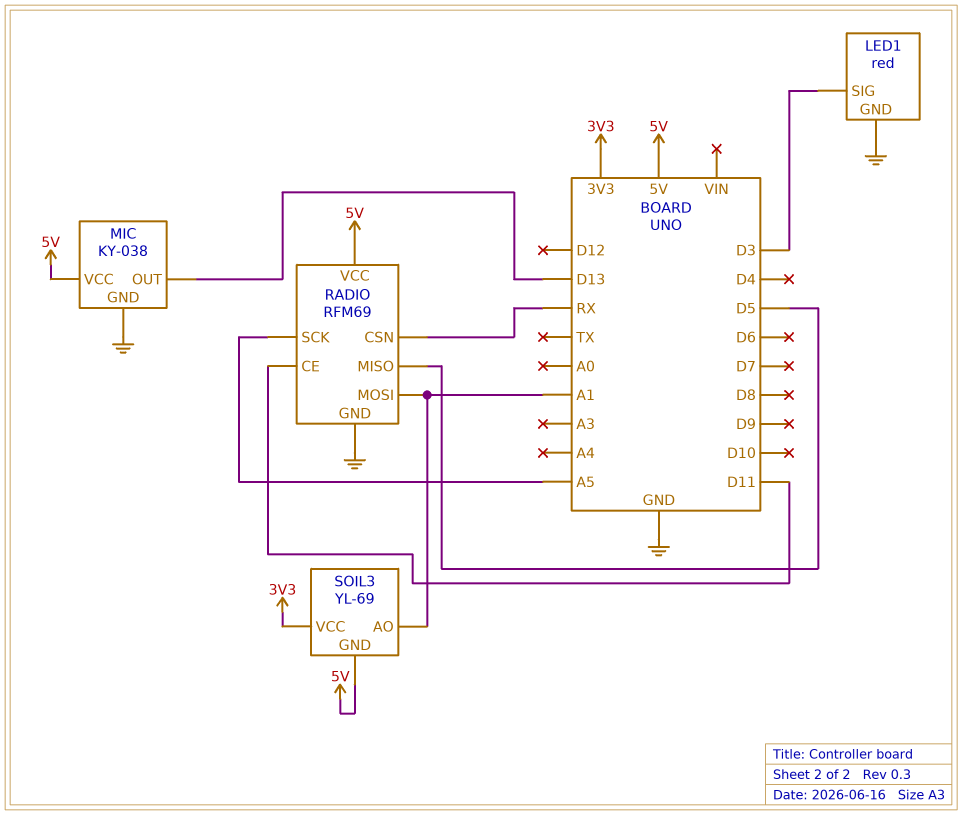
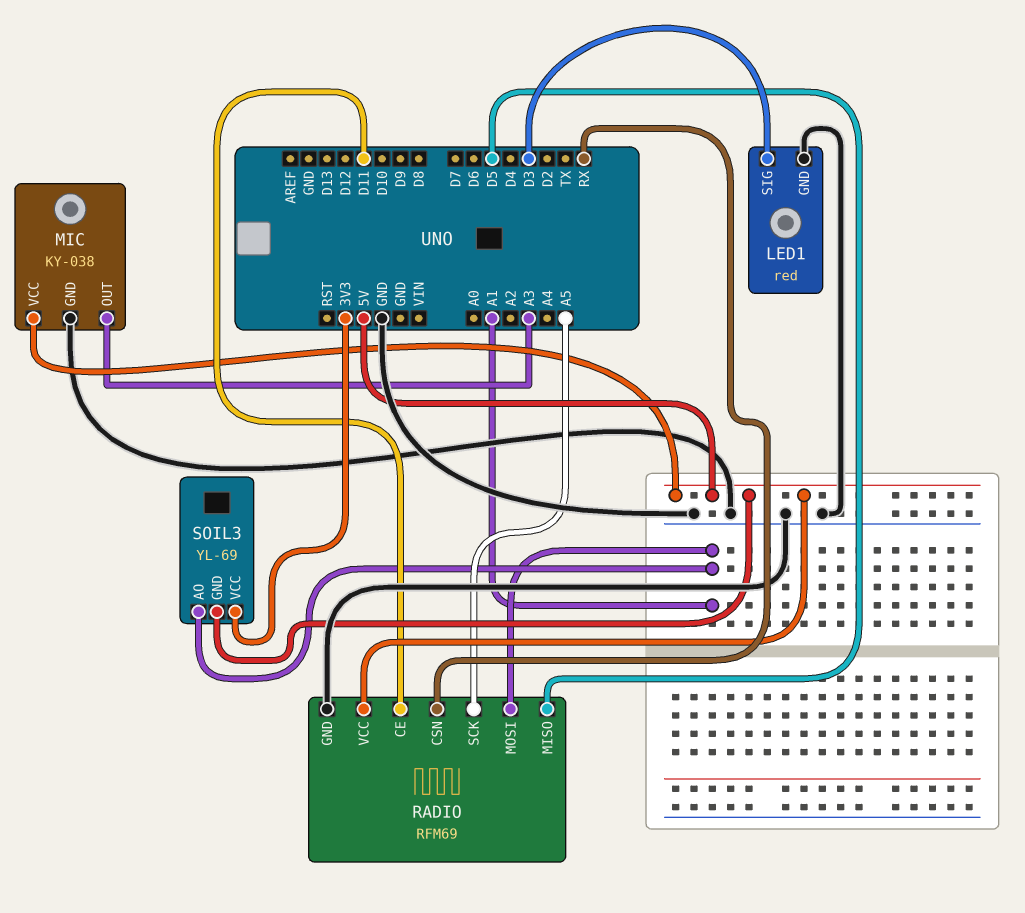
MIC pin OUT: D13 -> A3

